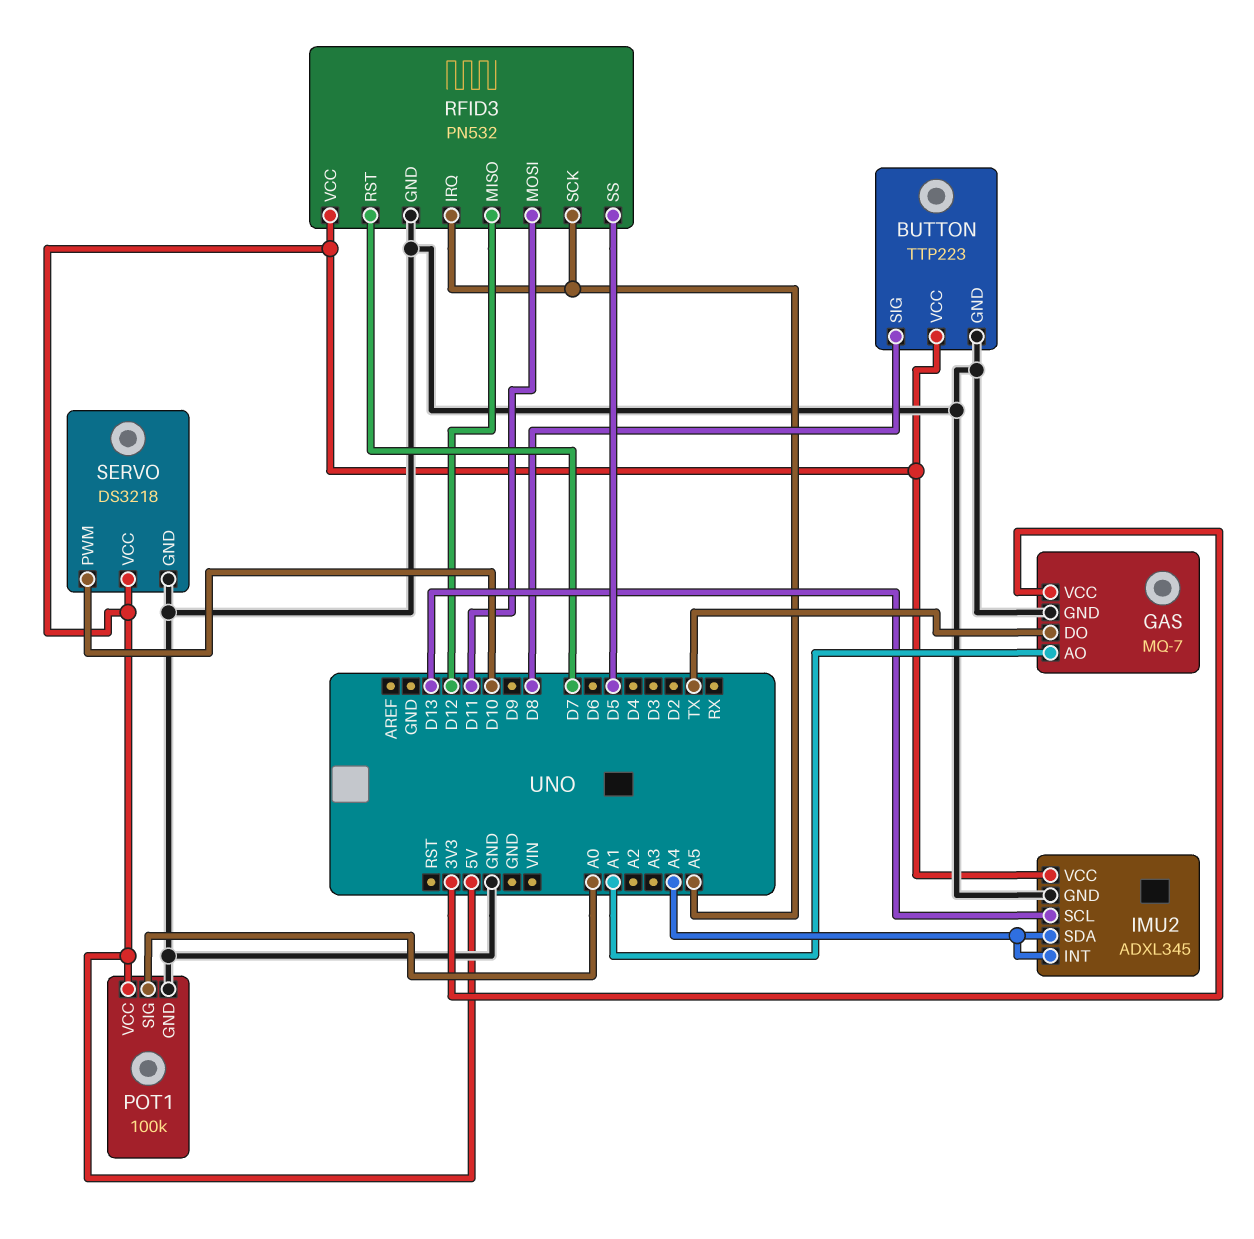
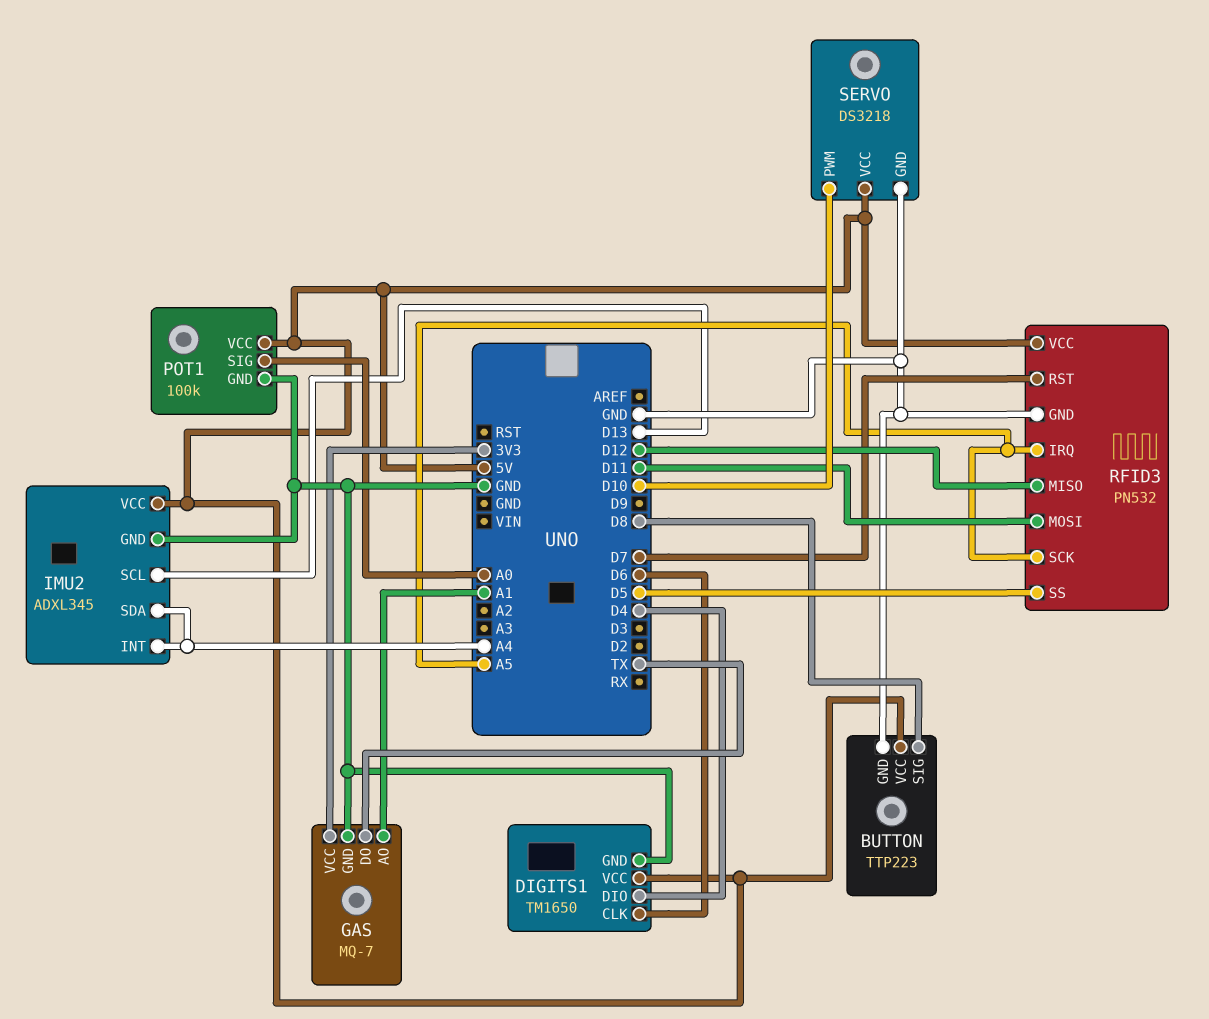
DIGITS1: none -> TM1650
DIGITS1 pin CLK: none -> D6
DIGITS1 pin DIO: none -> D4
DIGITS1 pin GND: none -> GND
DIGITS1 pin VCC: none -> 5V

